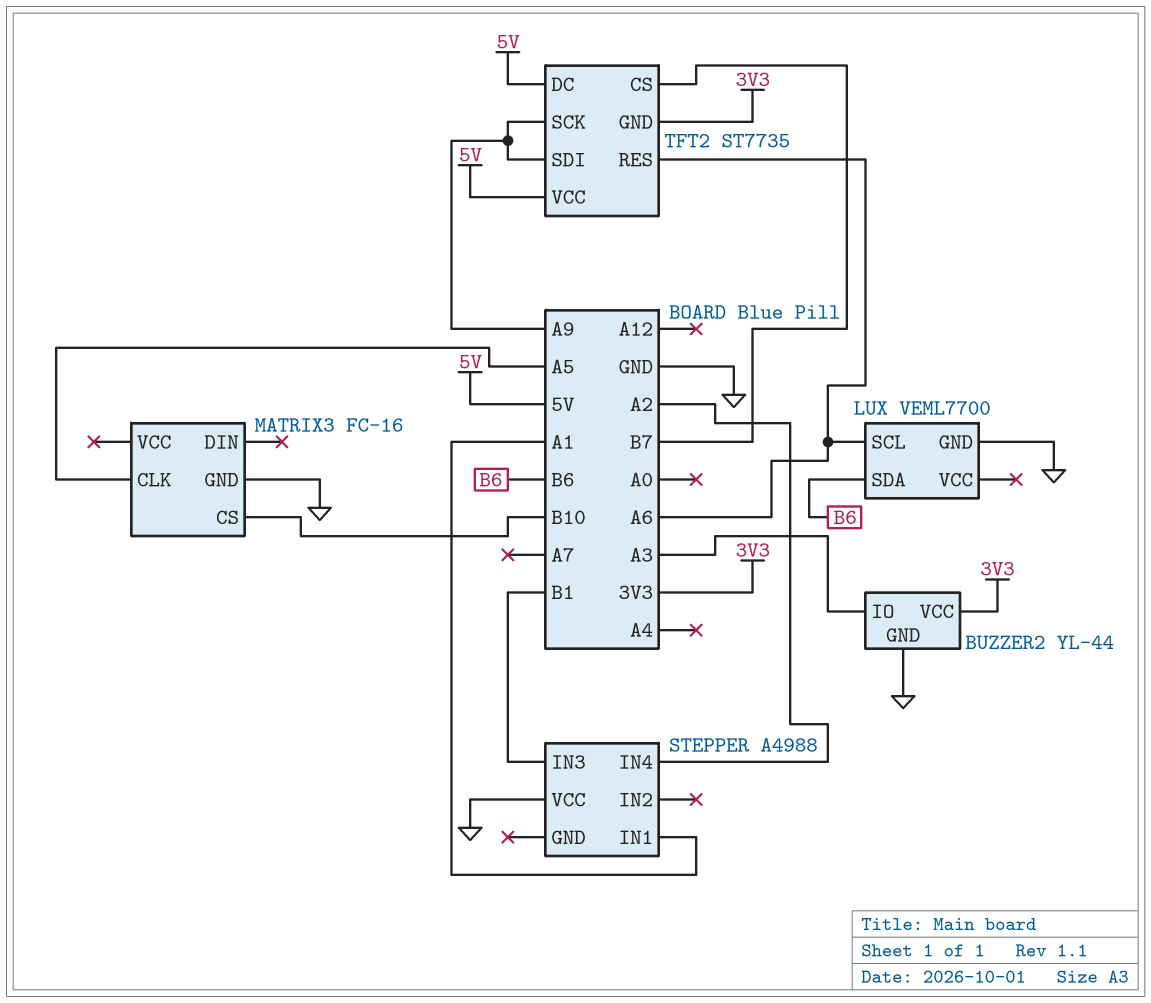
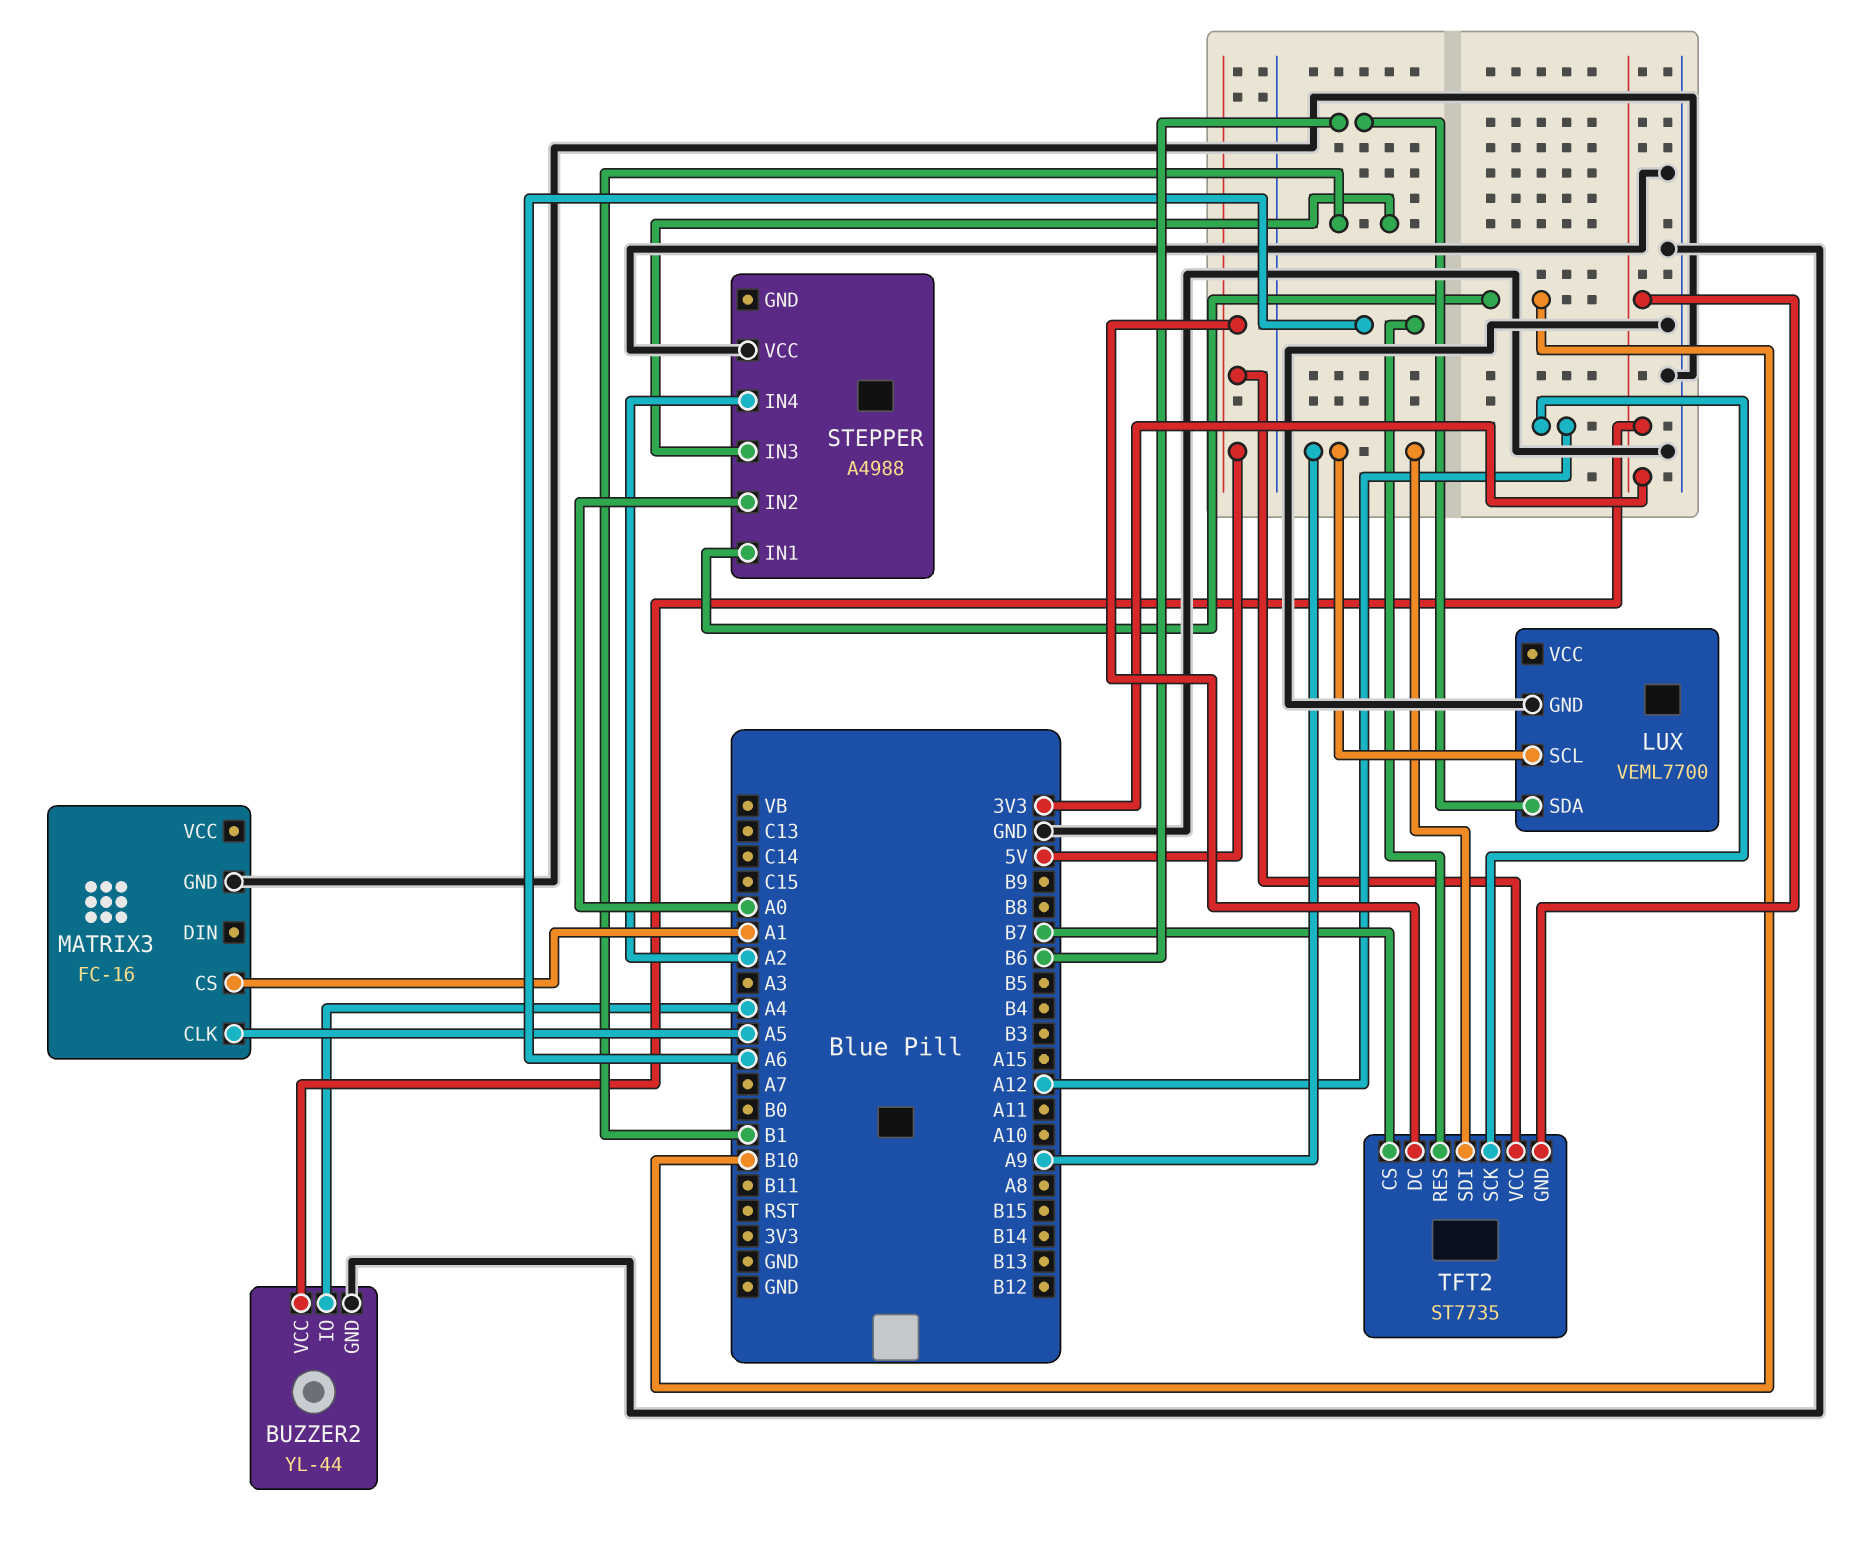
BUZZER2 pin IO: A3 -> A4
LUX pin SCL: A6 -> A9
MATRIX3 pin CS: B10 -> A1
STEPPER pin IN1: A1 -> B10
STEPPER pin IN2: none -> A0
TFT2 pin SCK: A9 -> A12

